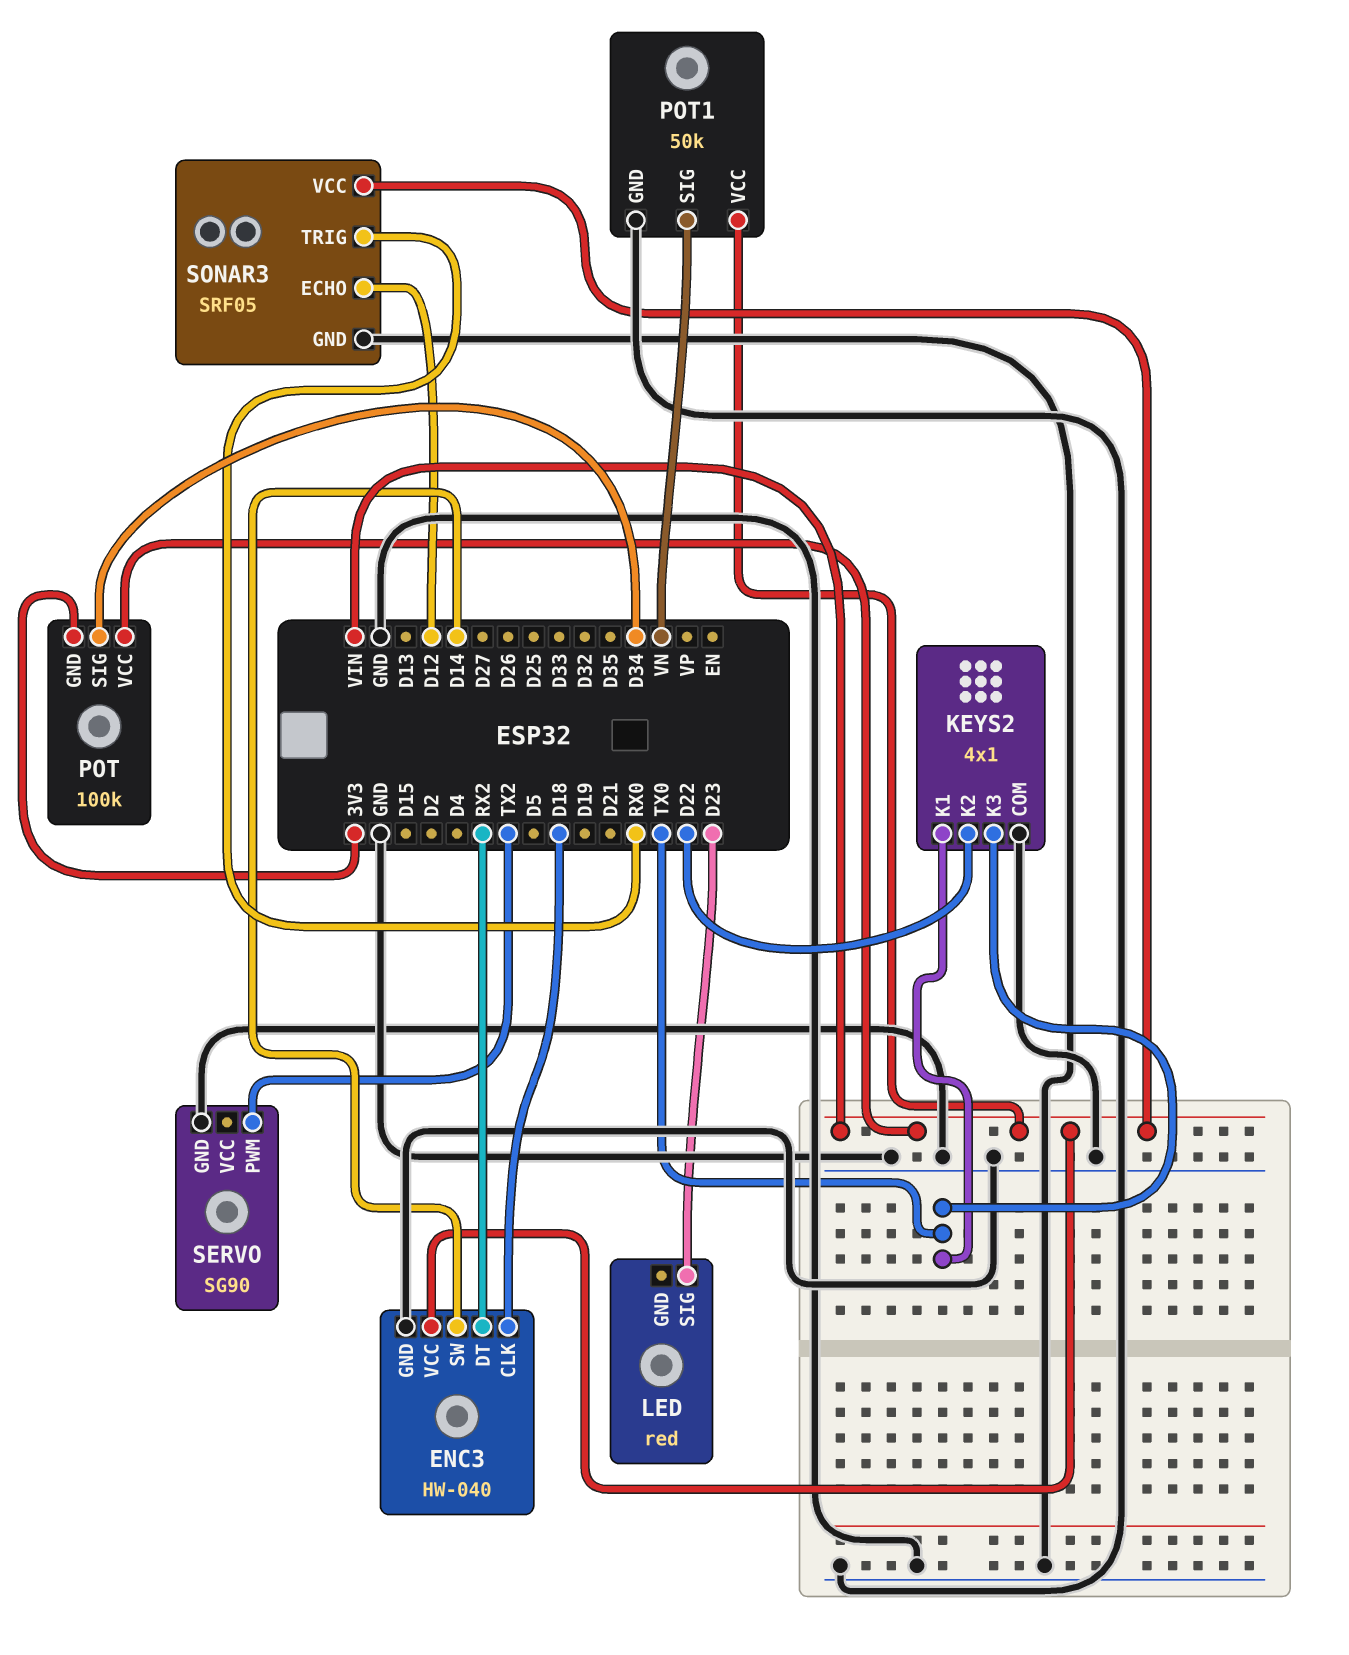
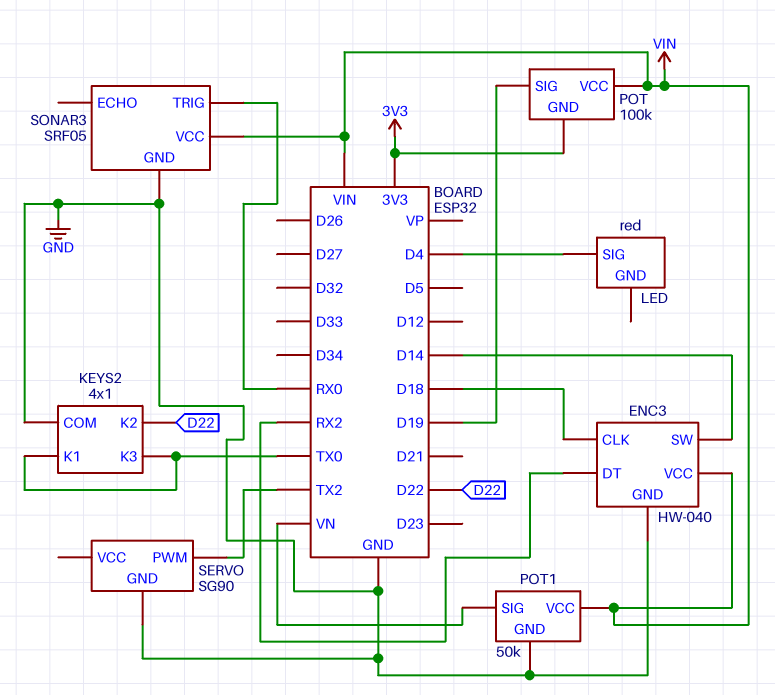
LED pin SIG: D23 -> D4
POT pin SIG: D34 -> D19
SONAR3 pin ECHO: D12 -> none

